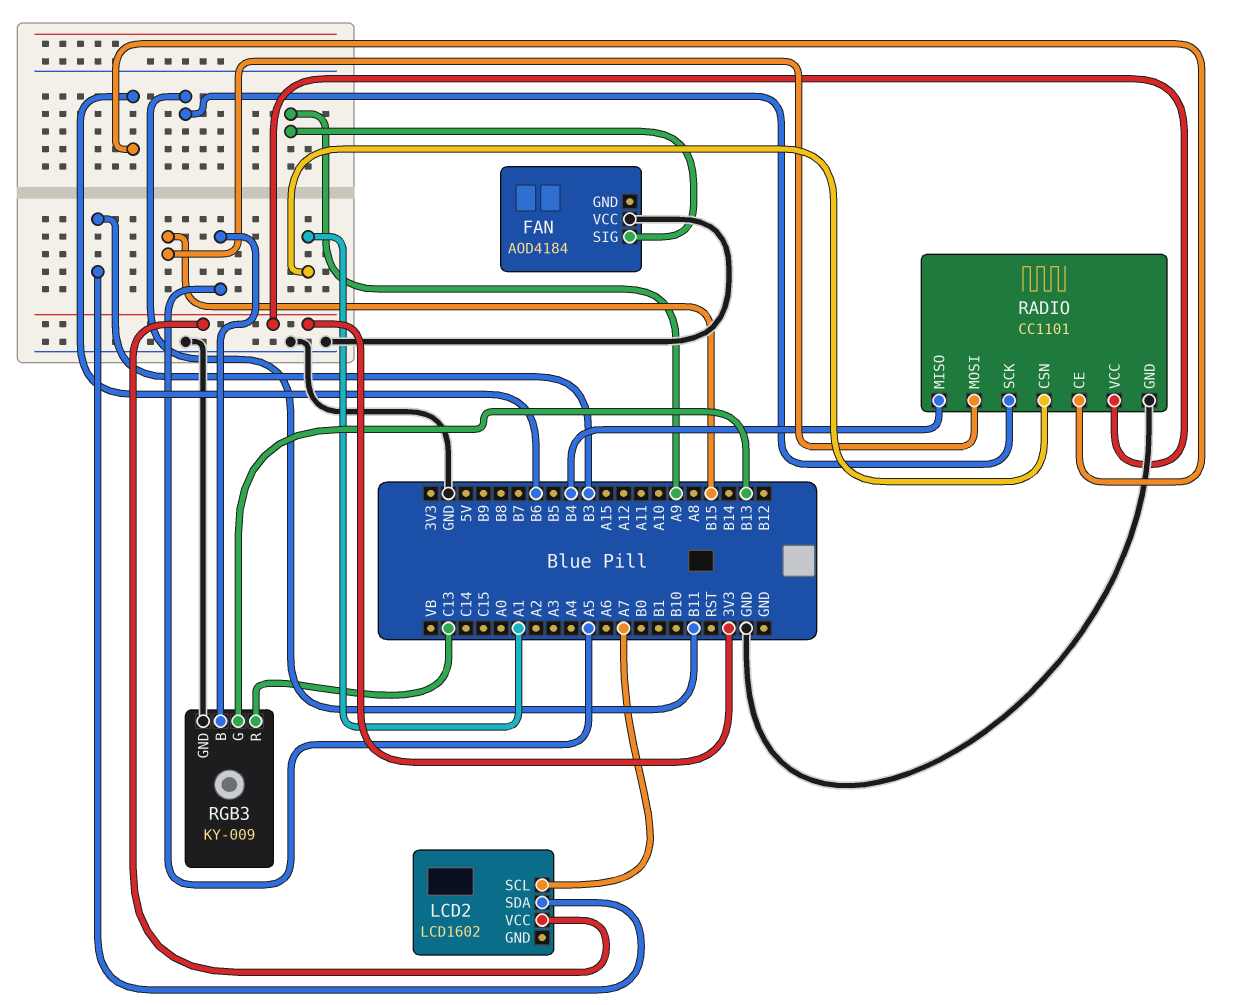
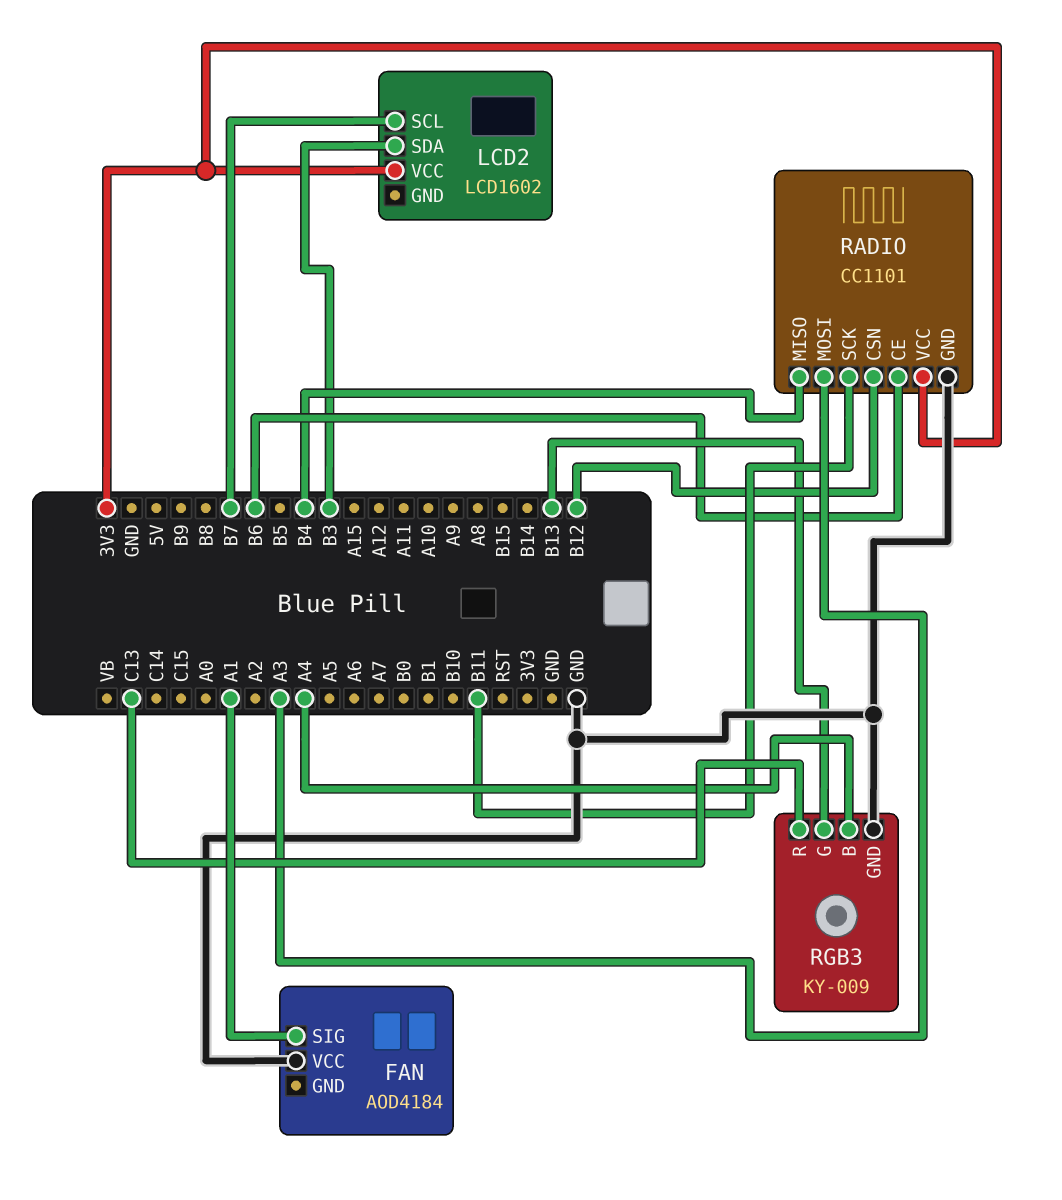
FAN pin SIG: A9 -> A1
LCD2 pin SCL: A7 -> B7
RADIO pin CSN: A1 -> B12
RADIO pin MOSI: B15 -> A3
RGB3 pin B: A5 -> A4

